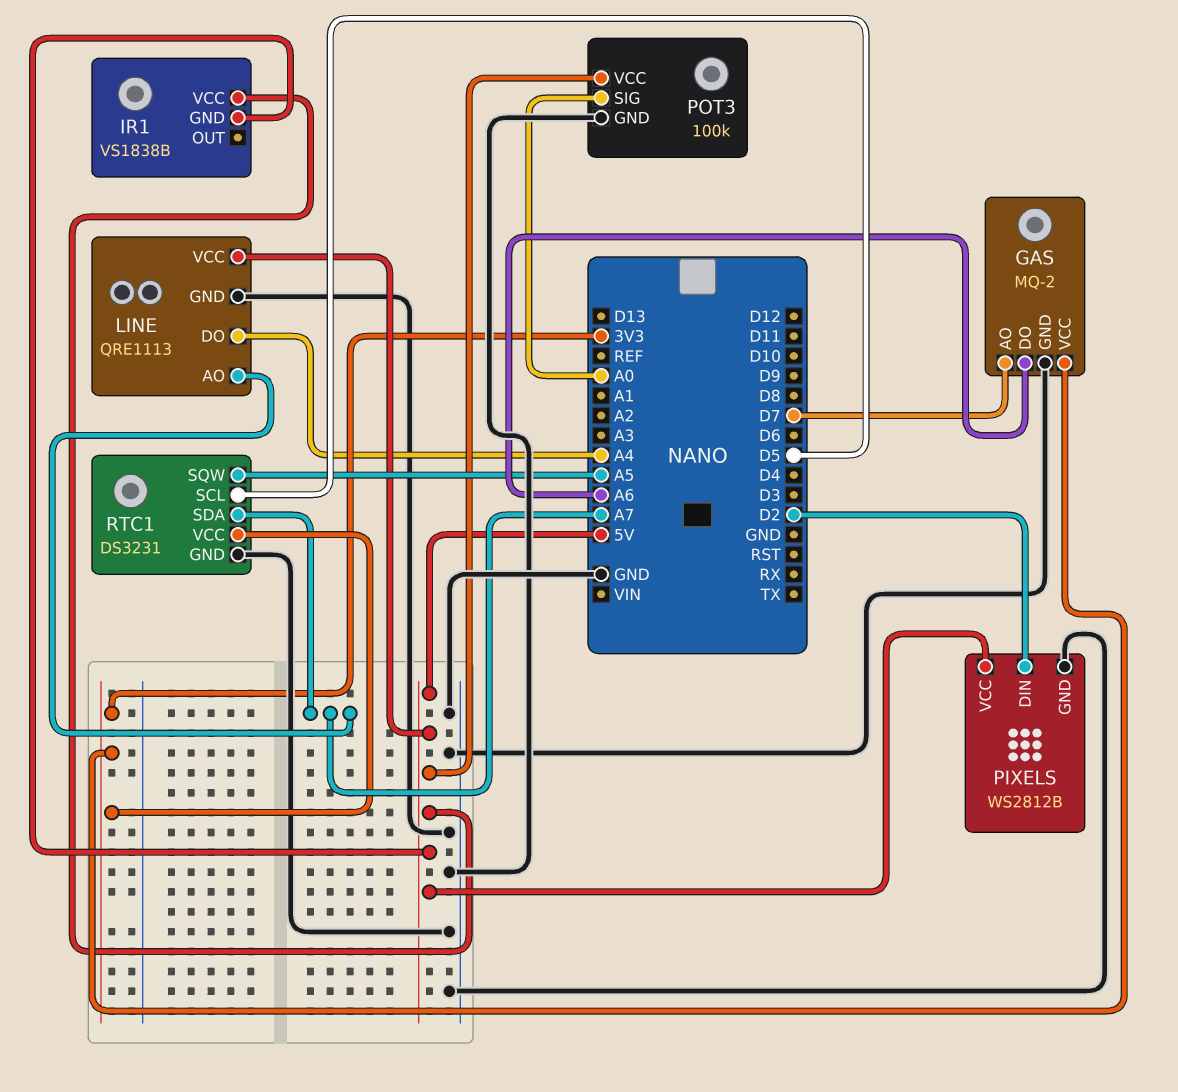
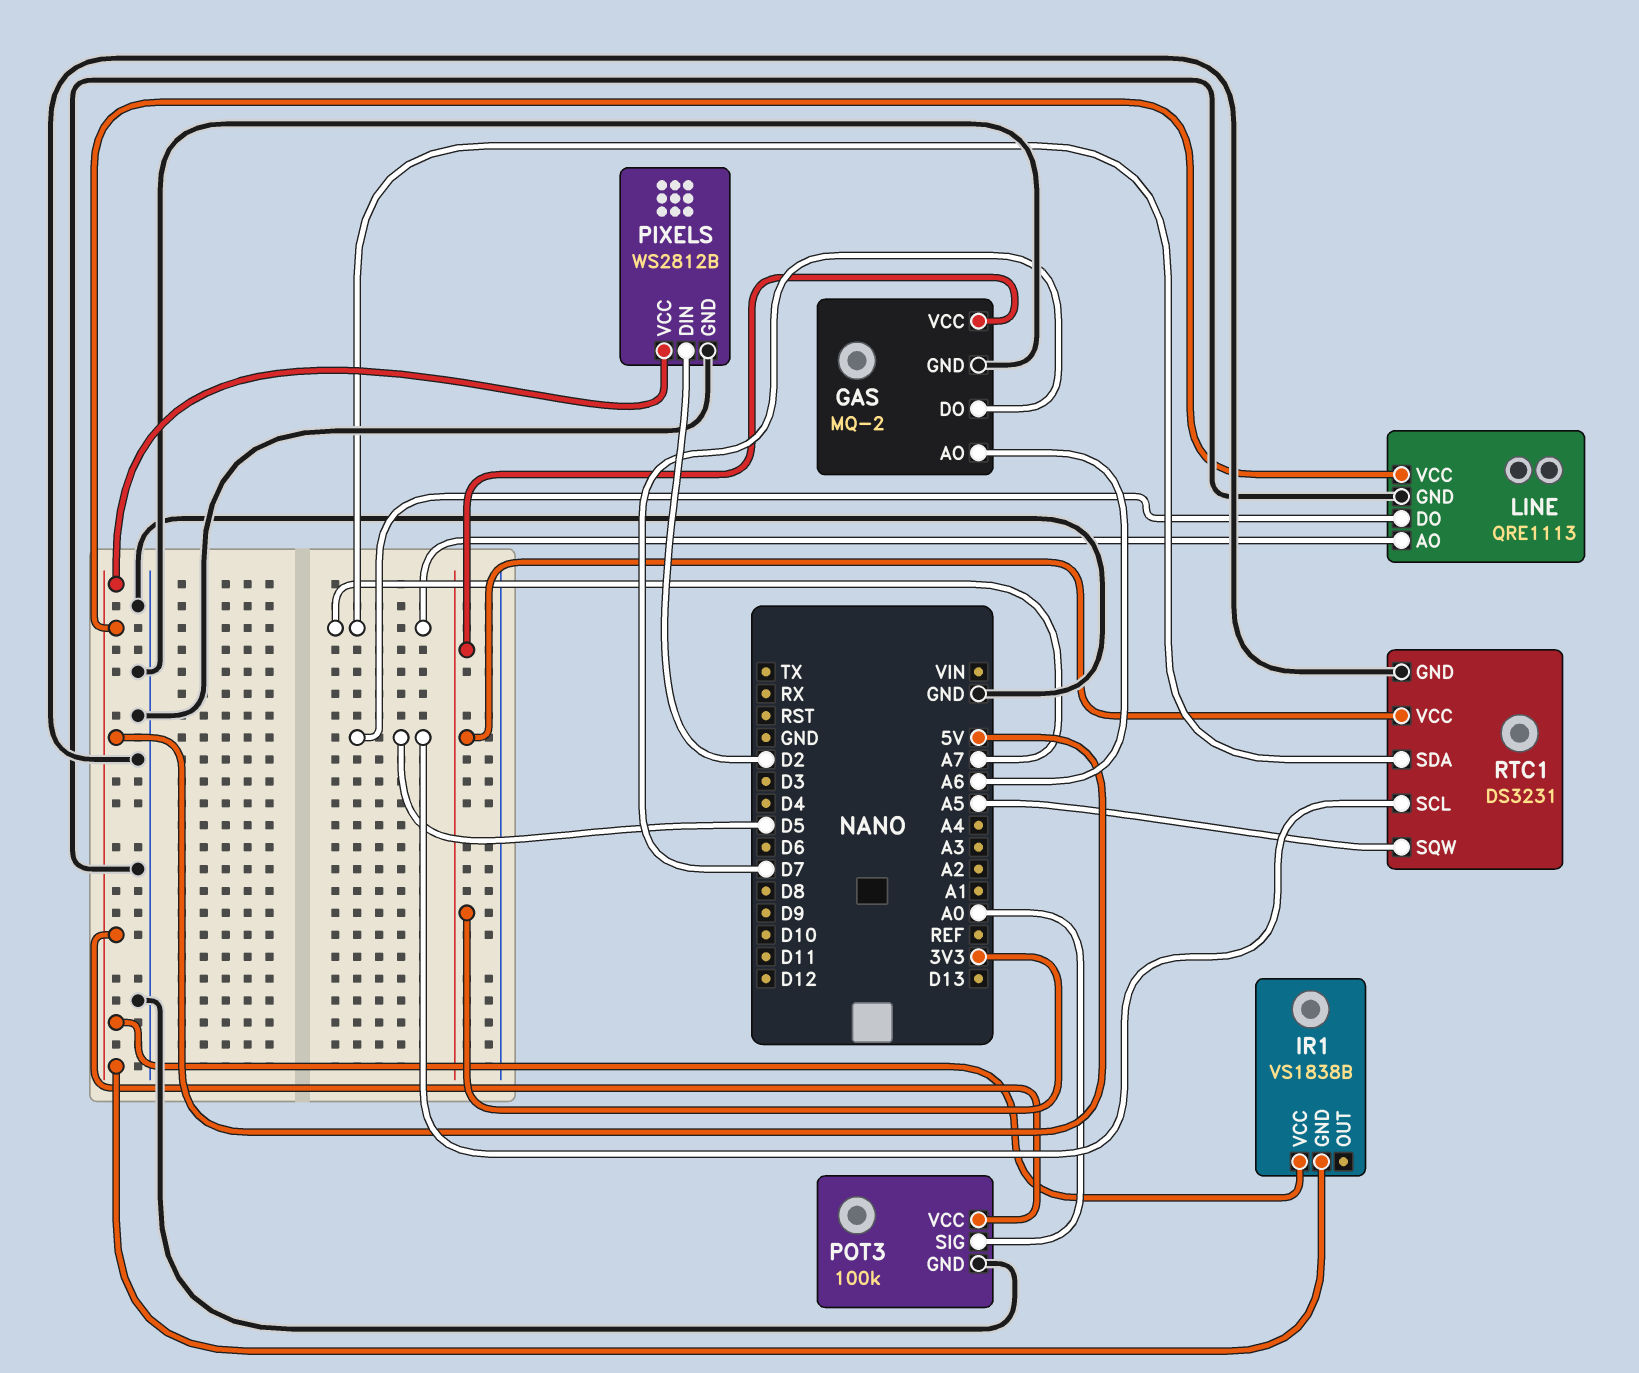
GAS pin AO: D7 -> A6
GAS pin DO: A6 -> D7
LINE pin DO: A4 -> D5

